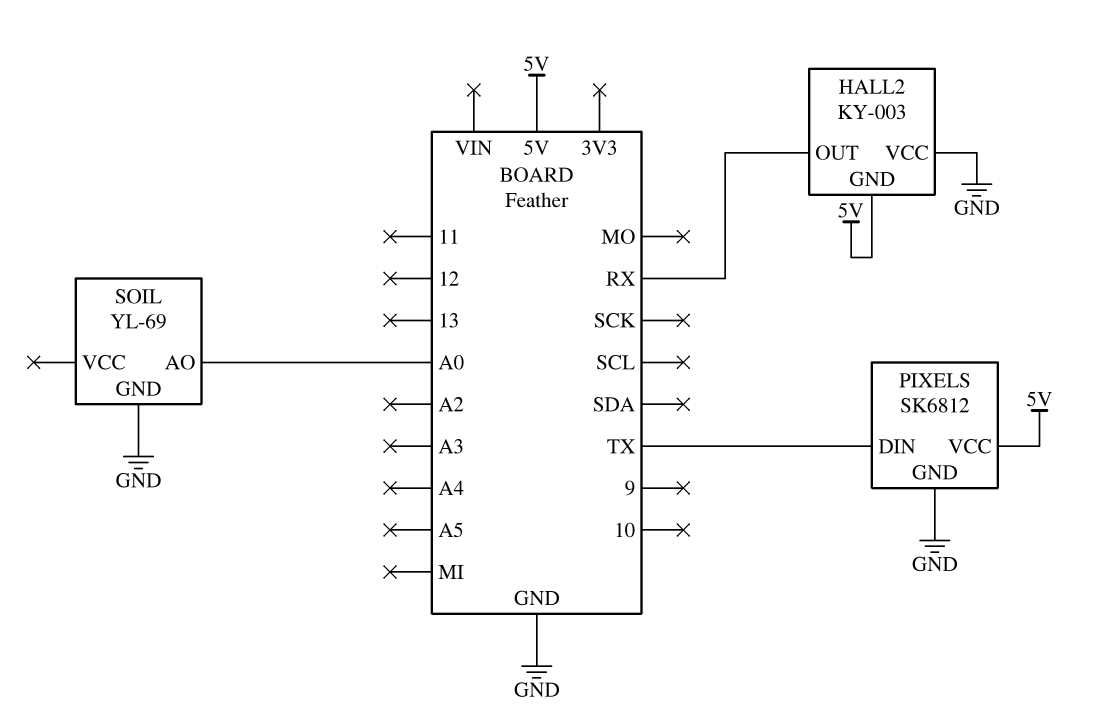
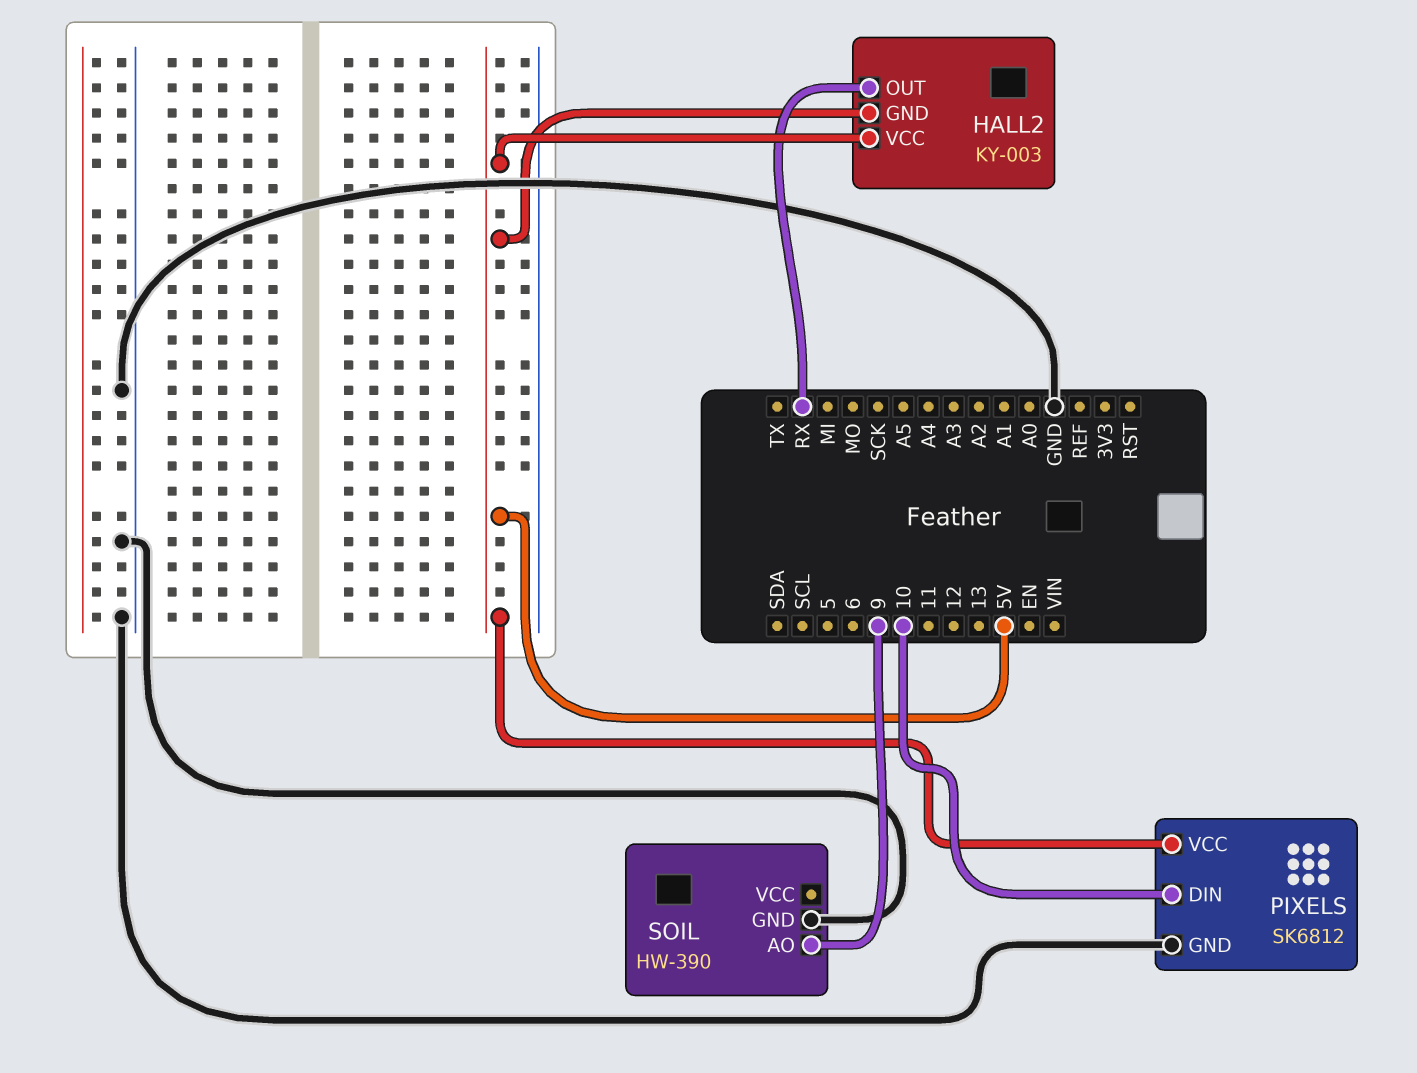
HALL2 pin VCC: GND -> 5V
PIXELS pin DIN: TX -> 10
SOIL: YL-69 -> HW-390
SOIL pin AO: A0 -> 9

